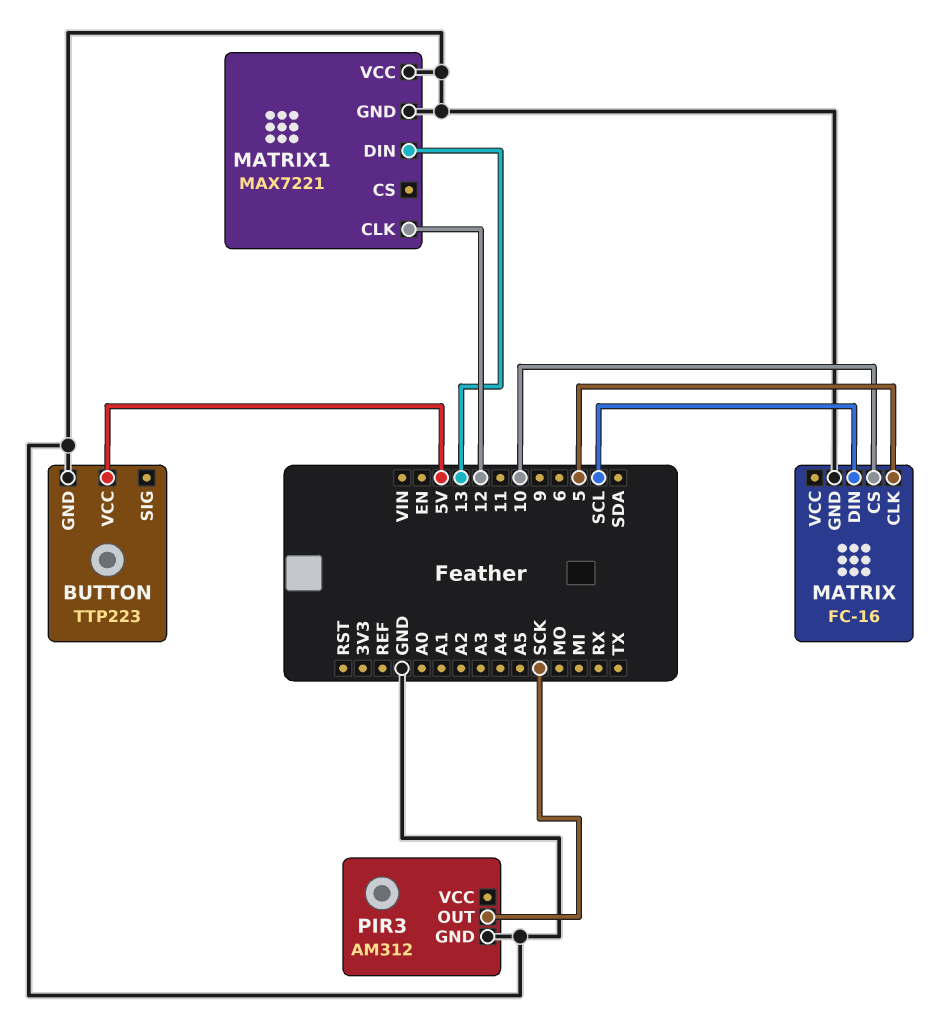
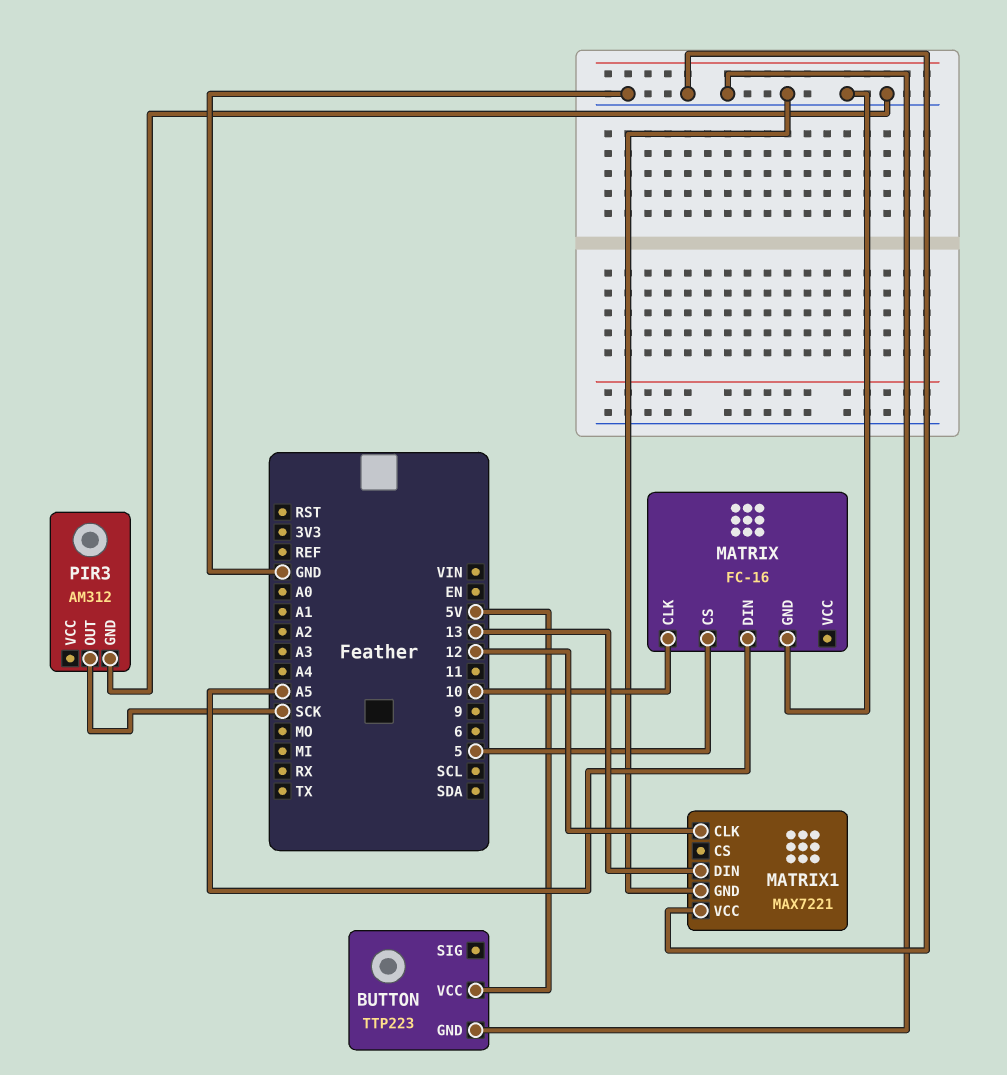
MATRIX pin CLK: 5 -> 10
MATRIX pin CS: 10 -> 5
MATRIX pin DIN: SCL -> A5

